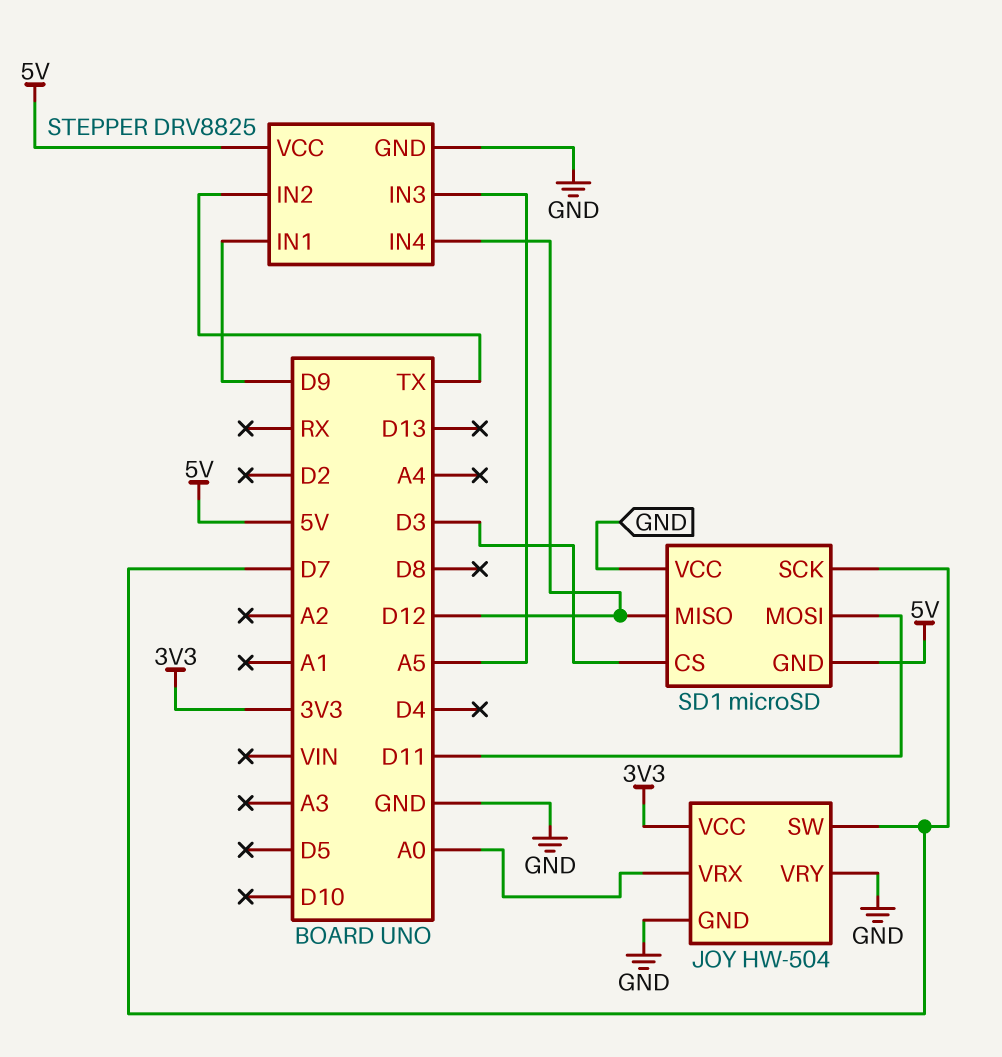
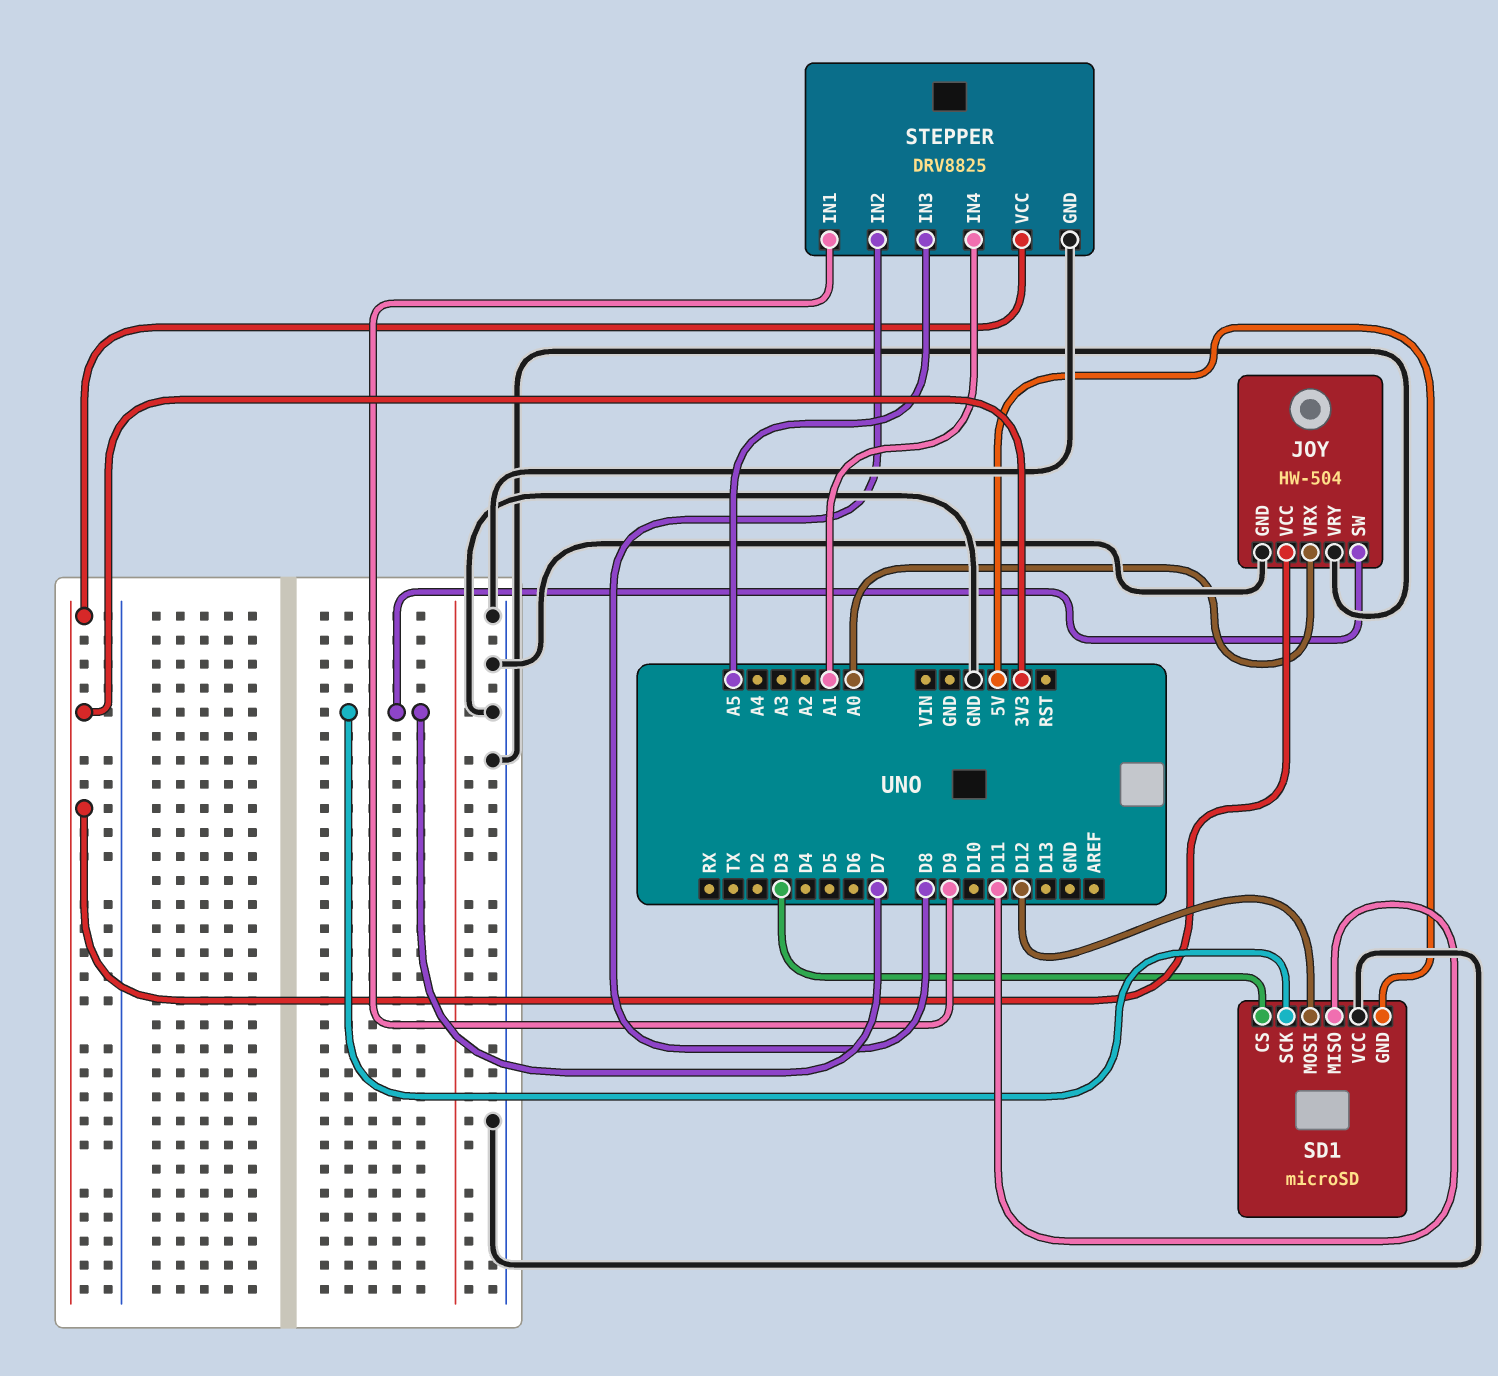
SD1 pin MISO: D12 -> D11
SD1 pin MOSI: D11 -> D12
STEPPER pin IN2: TX -> D8
STEPPER pin IN4: D12 -> A1
STEPPER pin VCC: 5V -> 3V3

